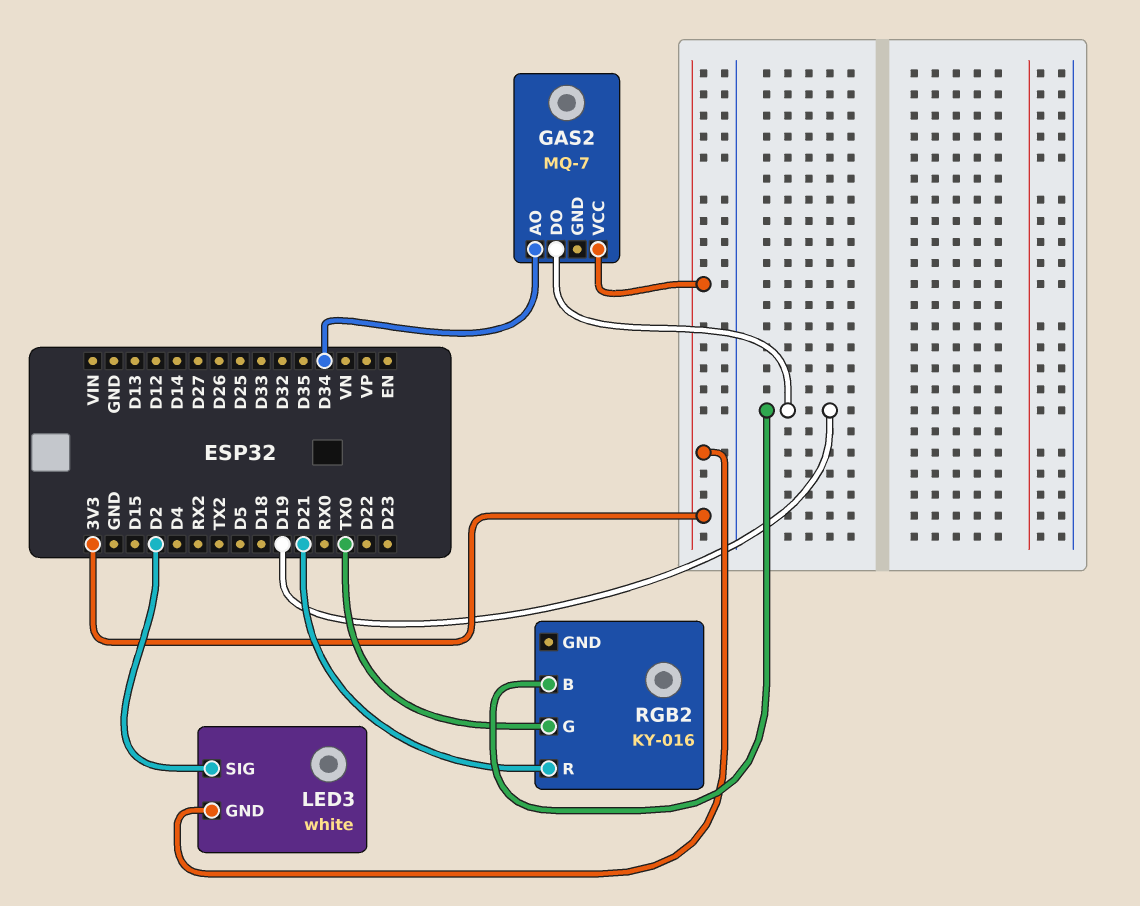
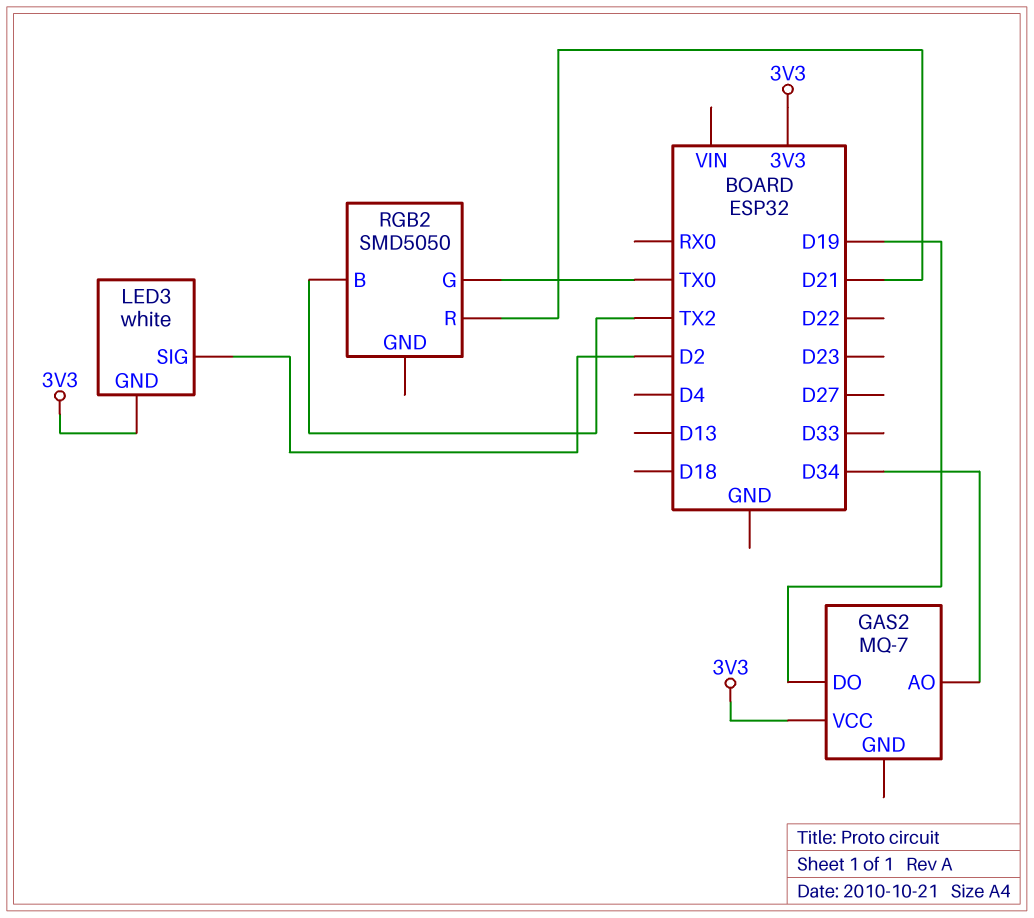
RGB2: KY-016 -> SMD5050
RGB2 pin B: D19 -> TX2

